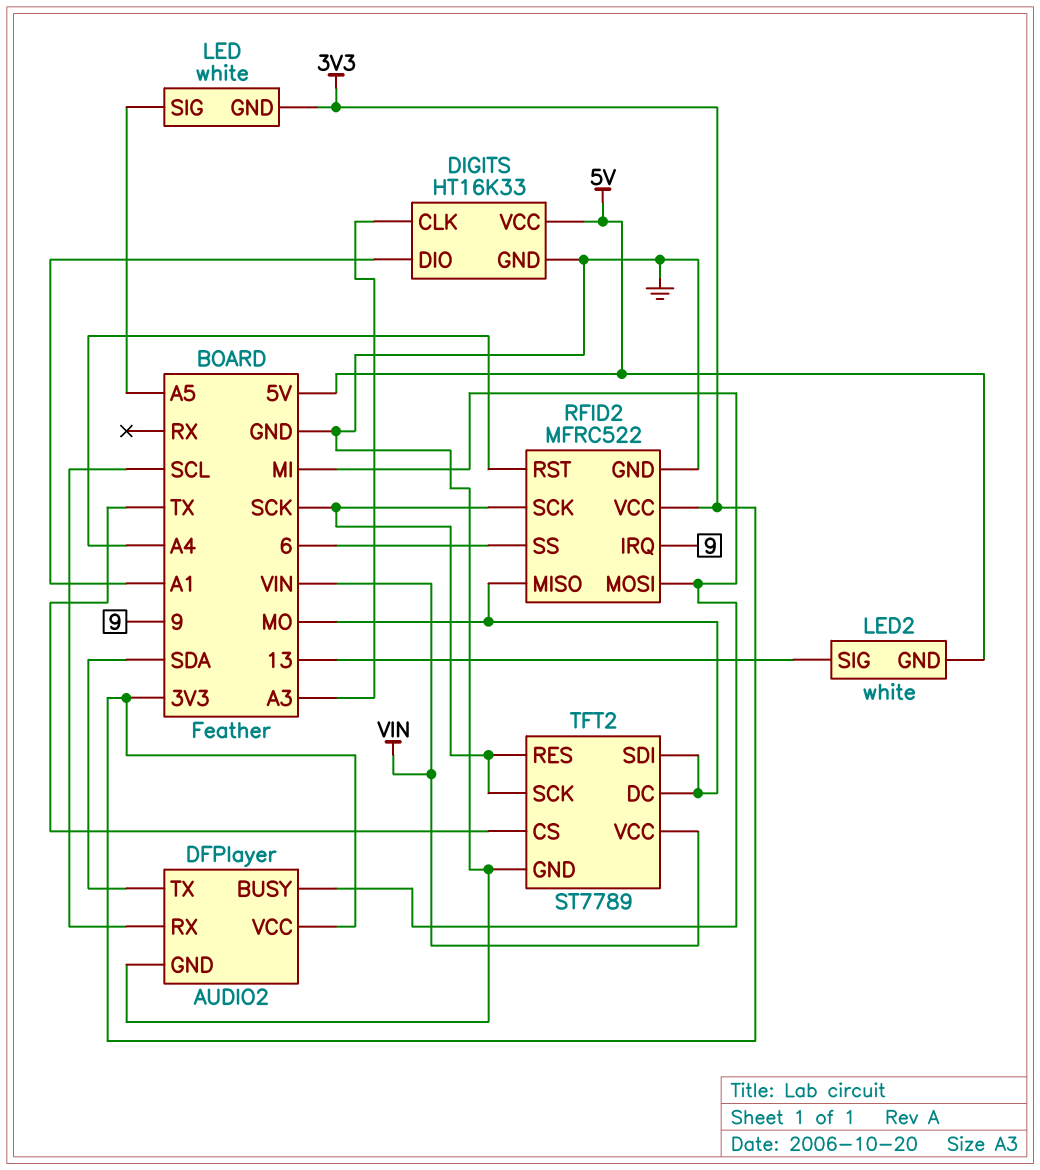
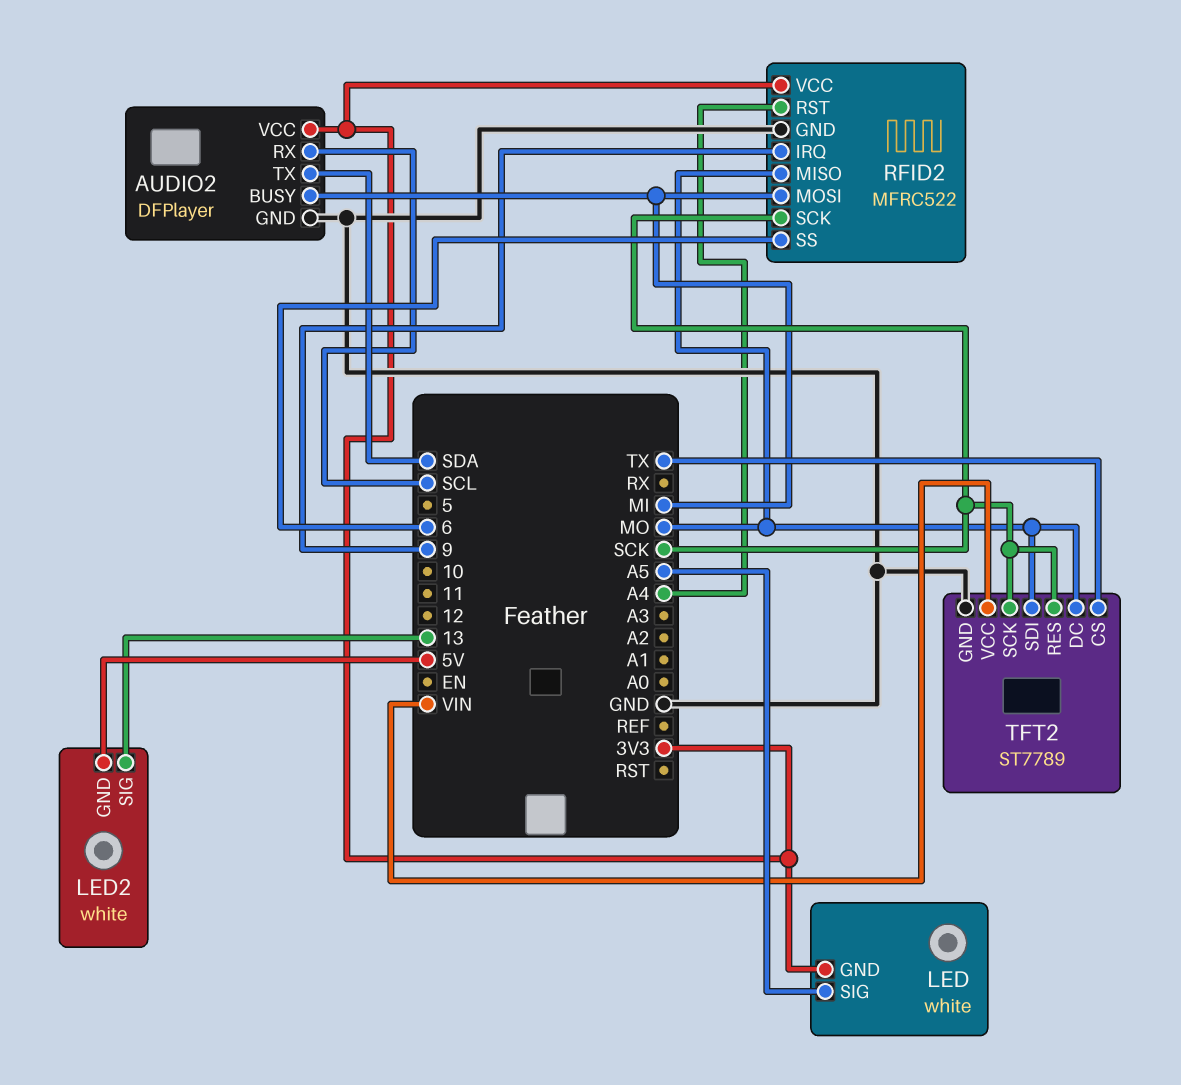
DIGITS: HT16K33 -> none
DIGITS pin CLK: A3 -> none
DIGITS pin DIO: A1 -> none
DIGITS pin GND: GND -> none
DIGITS pin VCC: 5V -> none

